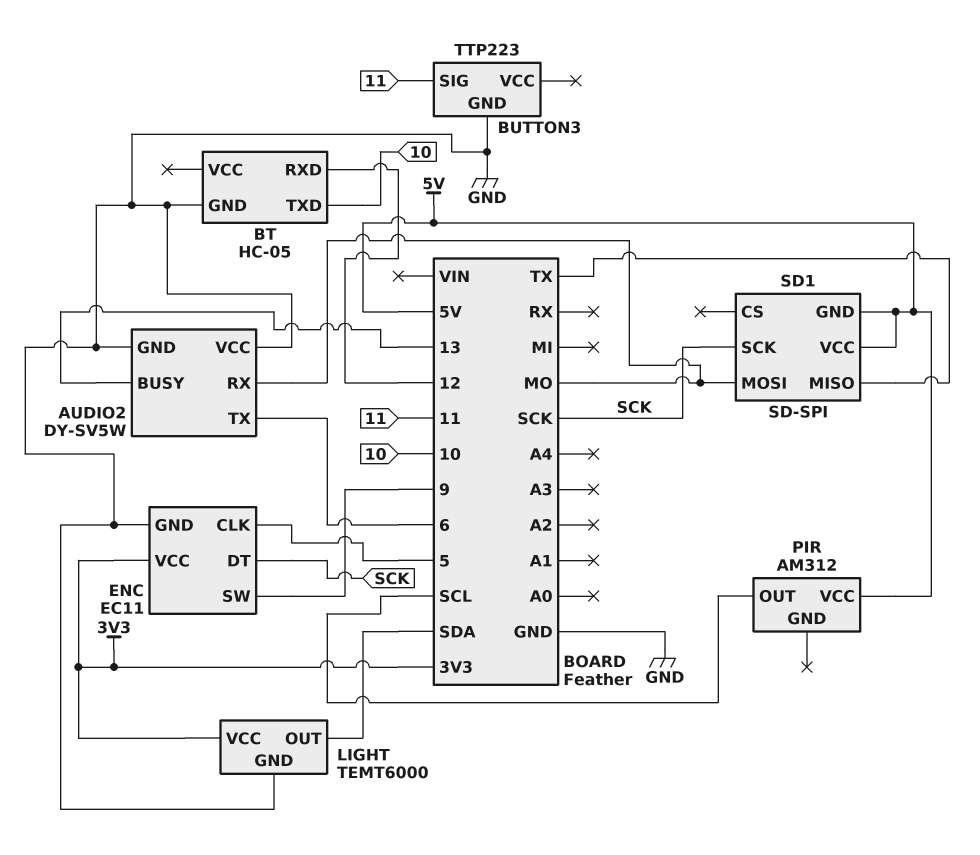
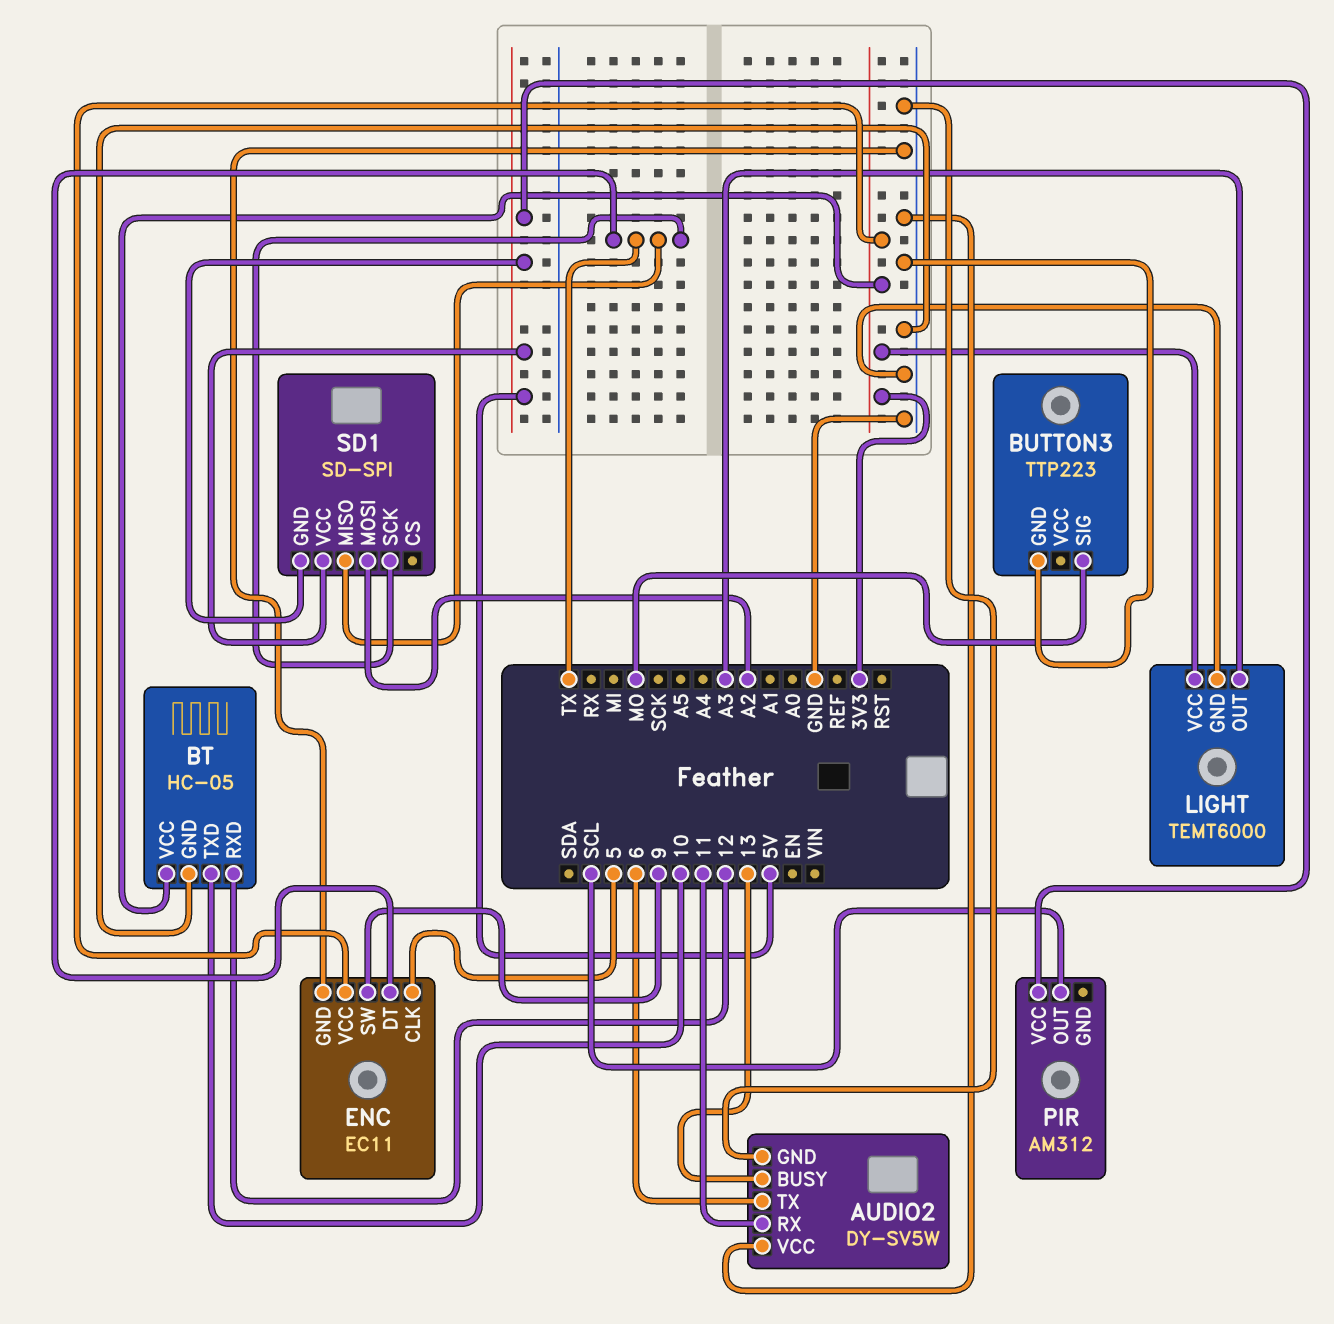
AUDIO2 pin RX: MO -> 11
BT pin VCC: none -> 3V3
BUTTON3 pin SIG: 11 -> MO
ENC pin DT: SCK -> TX
LIGHT pin OUT: SDA -> A3
SD1 pin MOSI: MO -> A2
SD1 pin SCK: SCK -> TX

